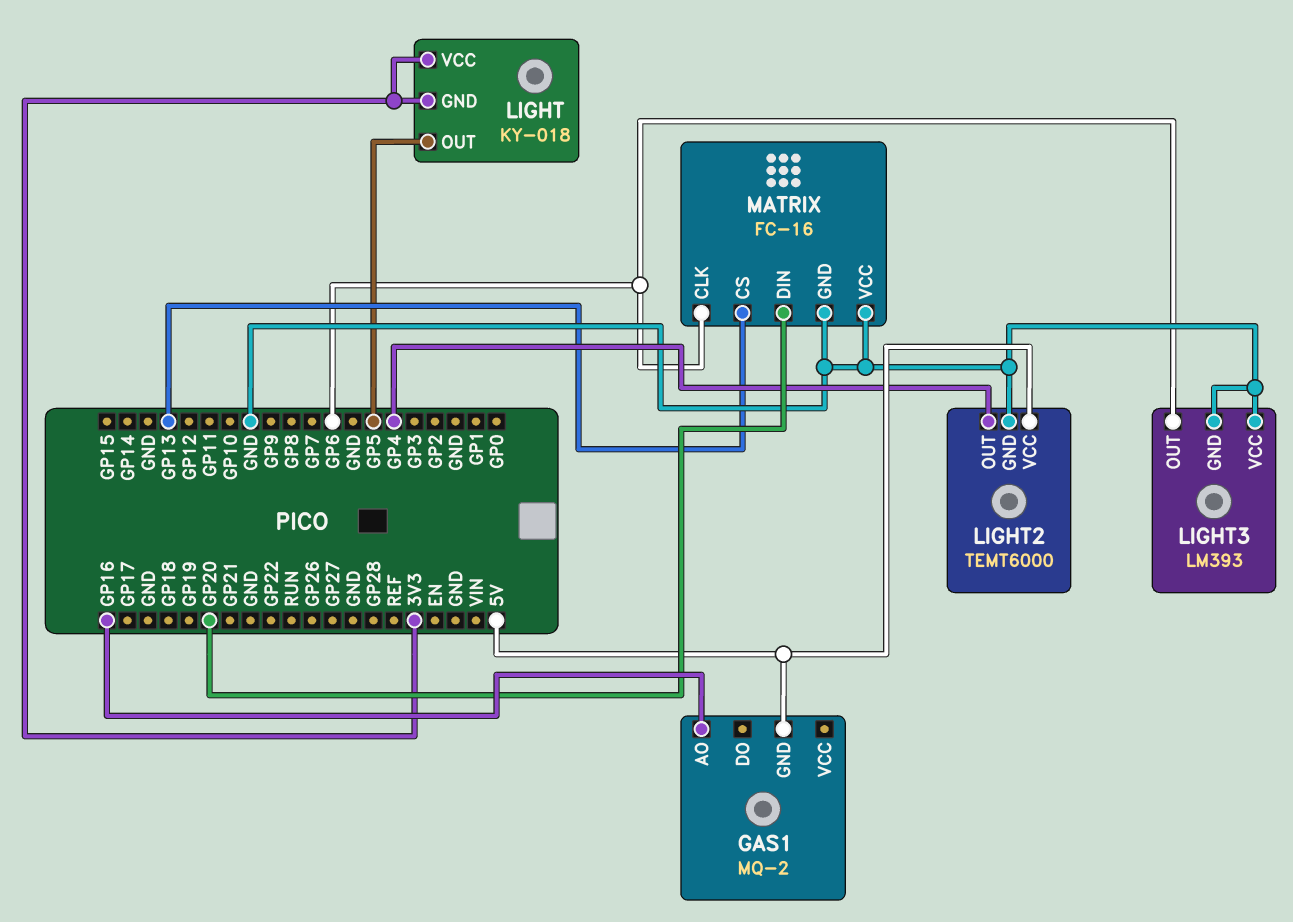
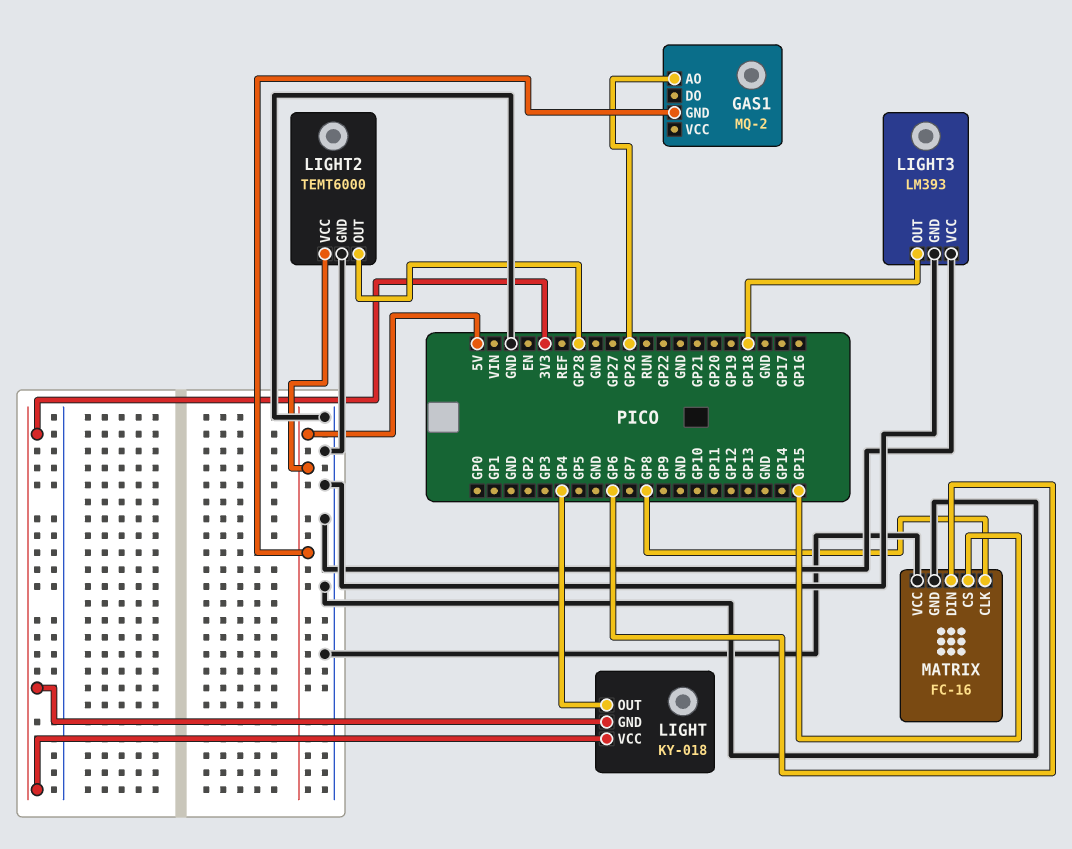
GAS1 pin AO: GP16 -> GP26
LIGHT pin OUT: GP5 -> GP4
LIGHT2 pin OUT: GP4 -> GP28
LIGHT3 pin OUT: GP6 -> GP18
MATRIX pin CLK: GP6 -> GP8
MATRIX pin CS: GP13 -> GP15
MATRIX pin DIN: GP20 -> GP6

